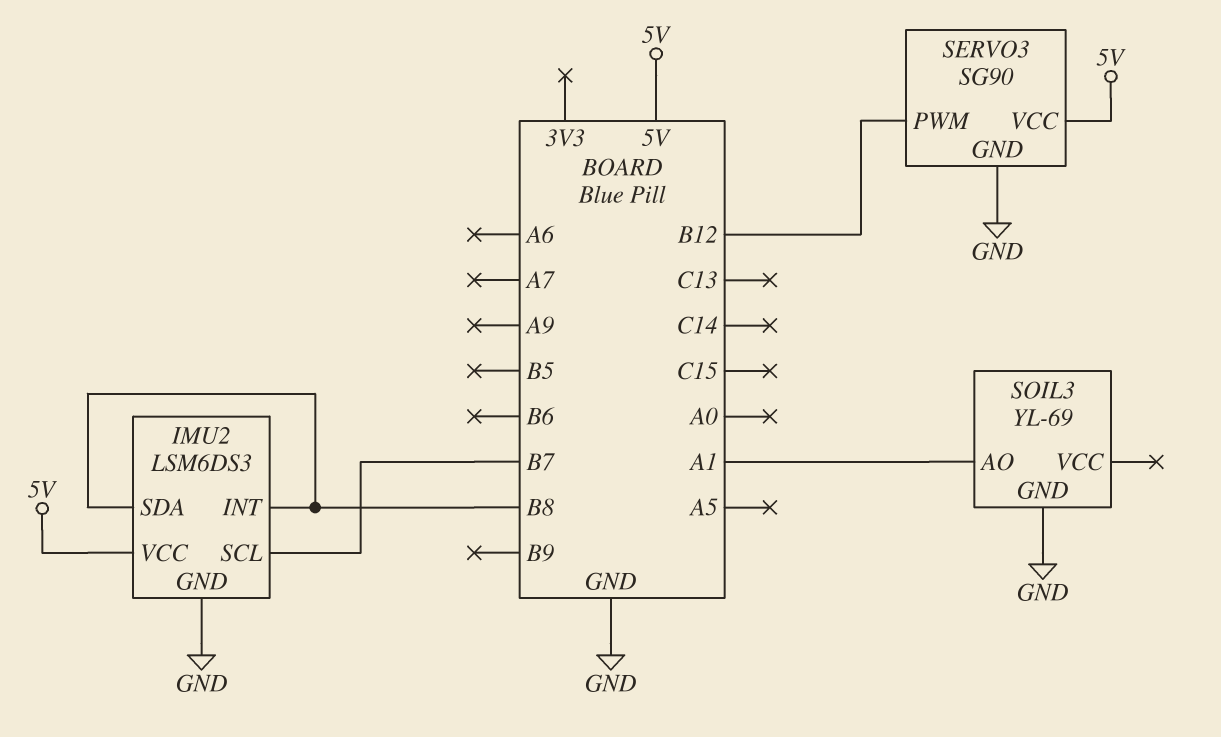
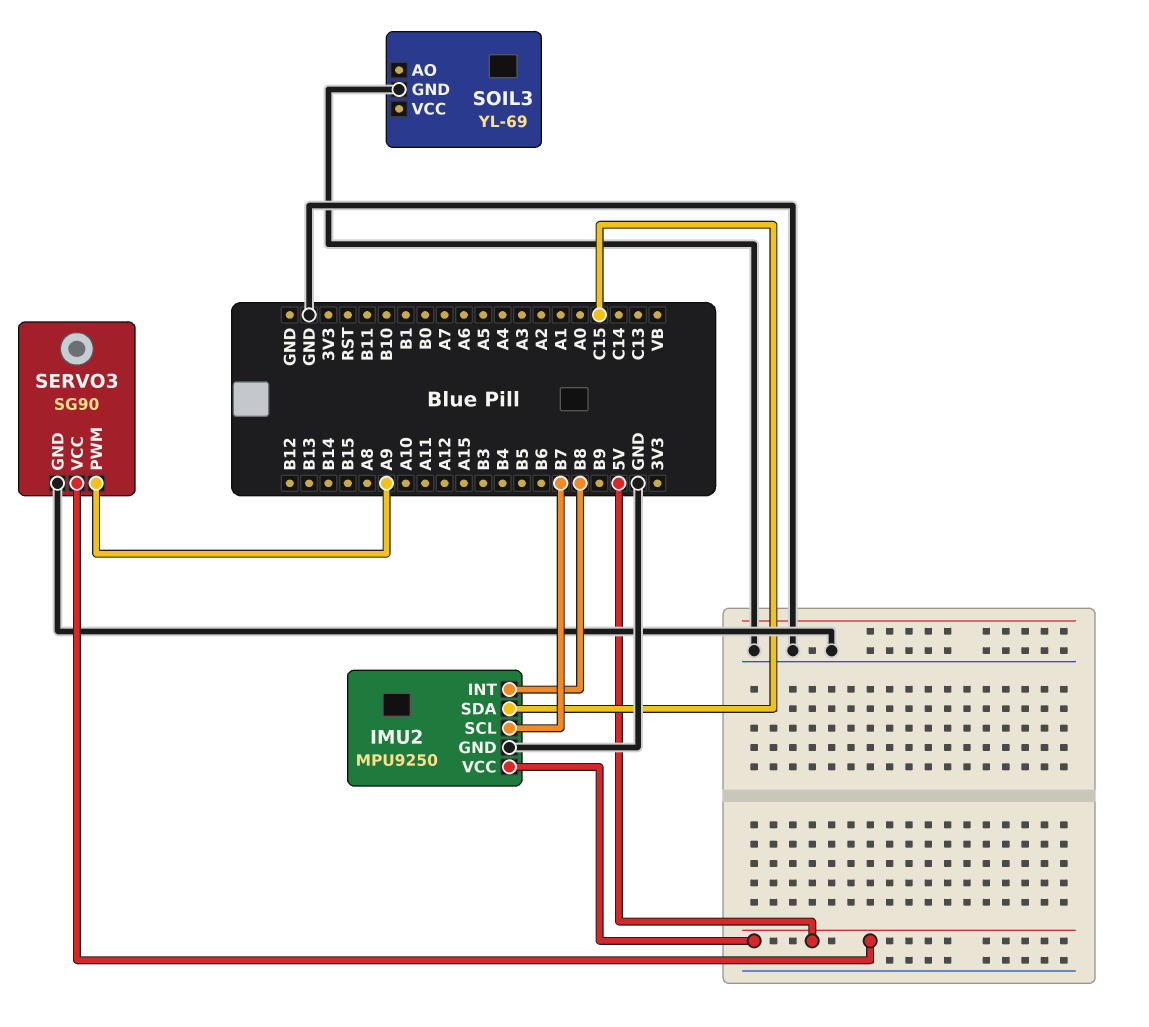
IMU2: LSM6DS3 -> MPU9250
IMU2 pin SDA: B8 -> C15
SERVO3 pin PWM: B12 -> A9
SOIL3 pin AO: A1 -> none

